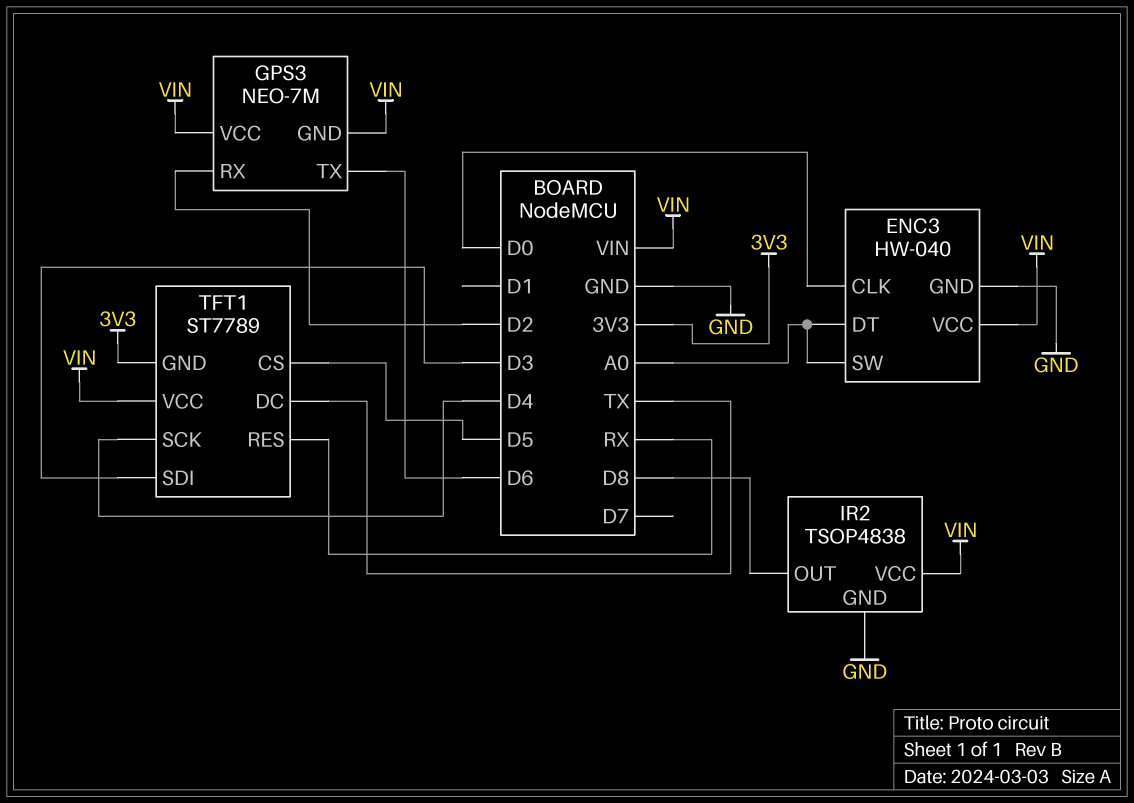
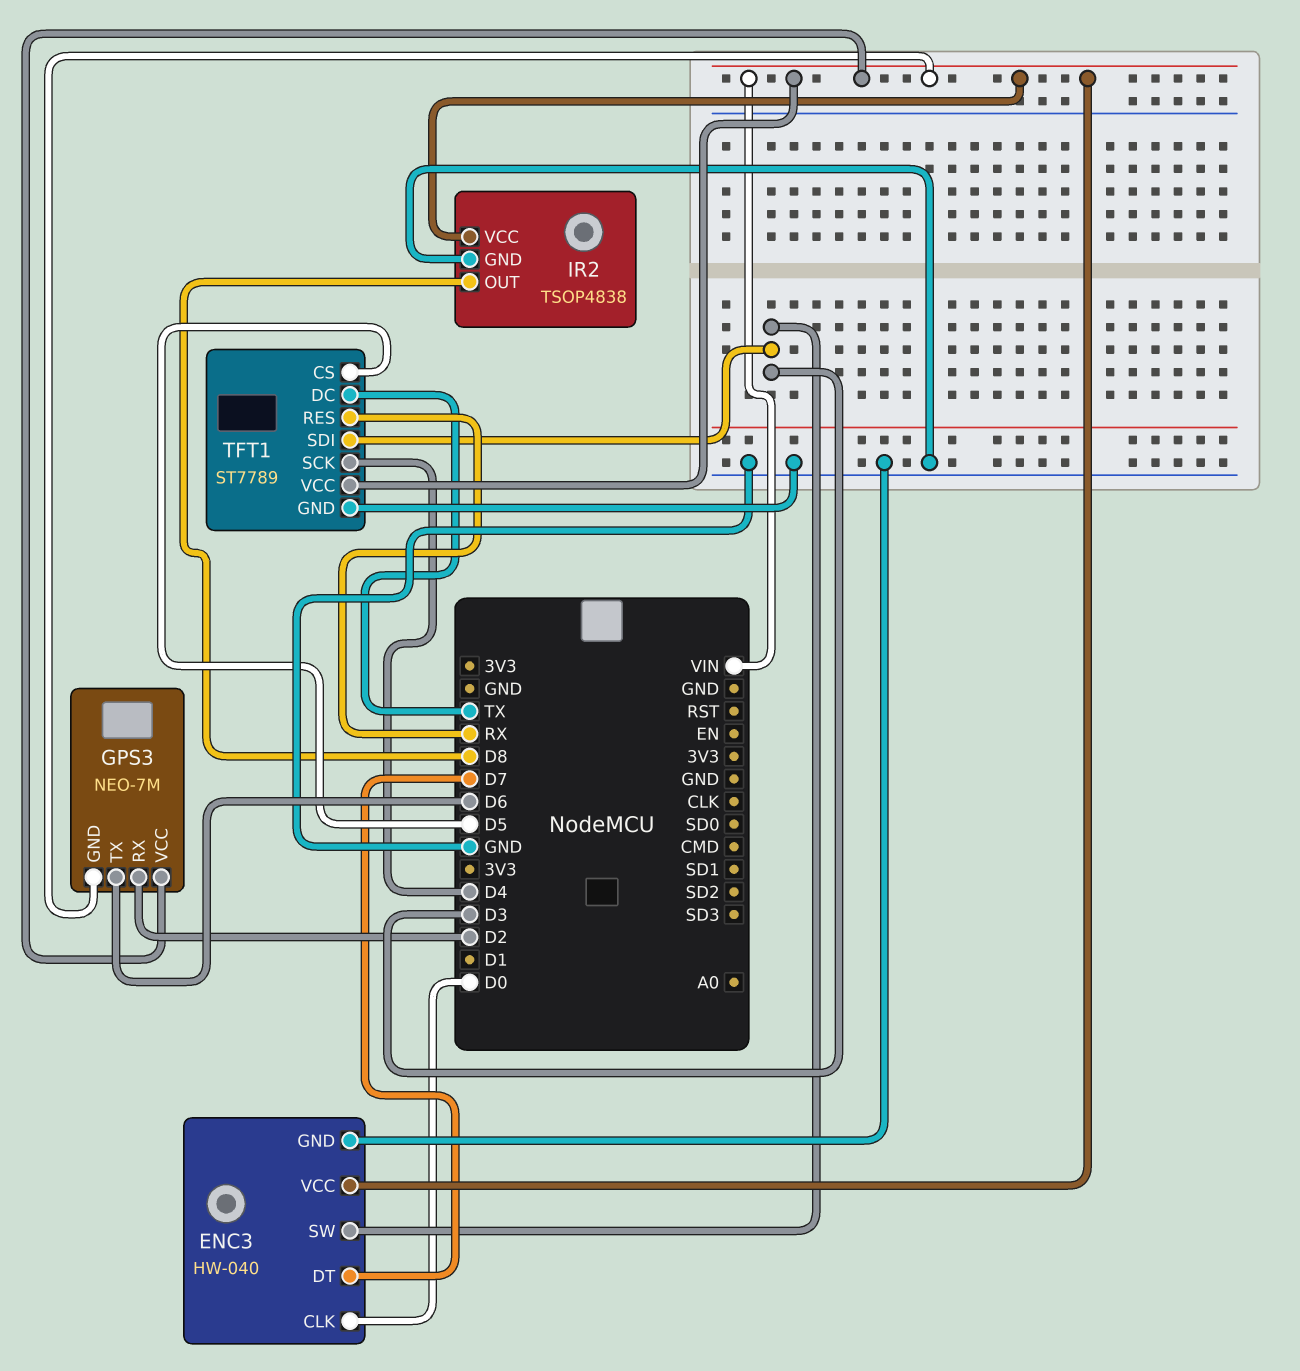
ENC3 pin DT: A0 -> D7
ENC3 pin SW: A0 -> D3
TFT1 pin GND: 3V3 -> GND

